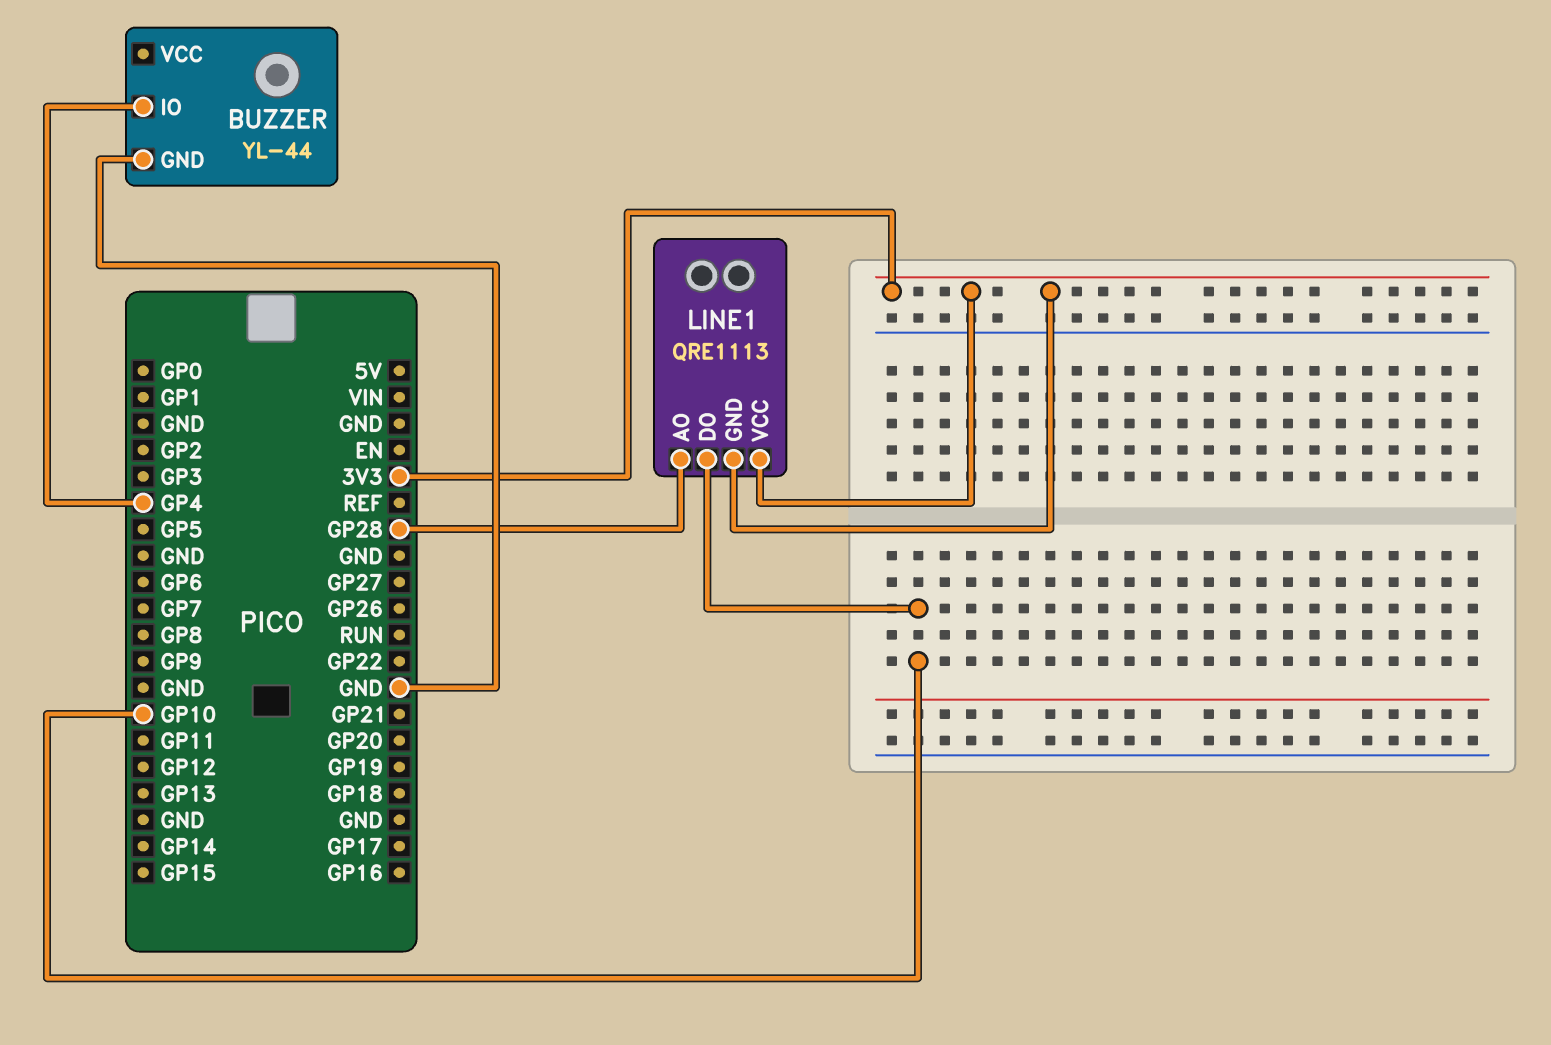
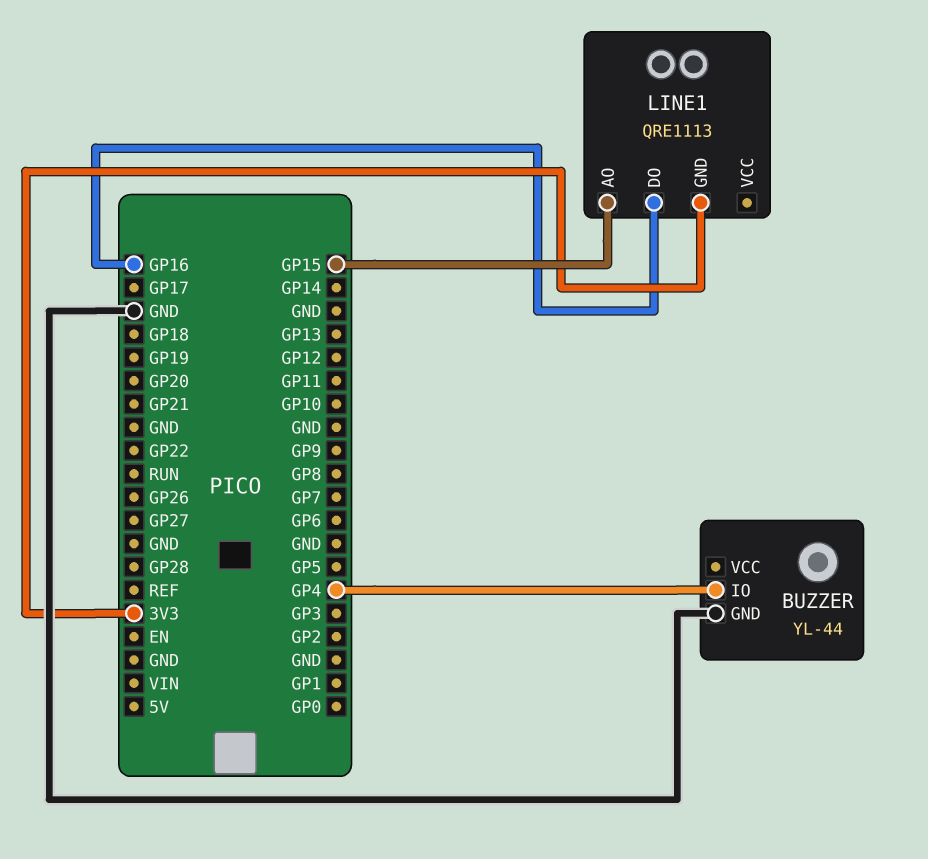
LINE1 pin AO: GP28 -> GP15
LINE1 pin DO: GP10 -> GP16
LINE1 pin VCC: 3V3 -> none

